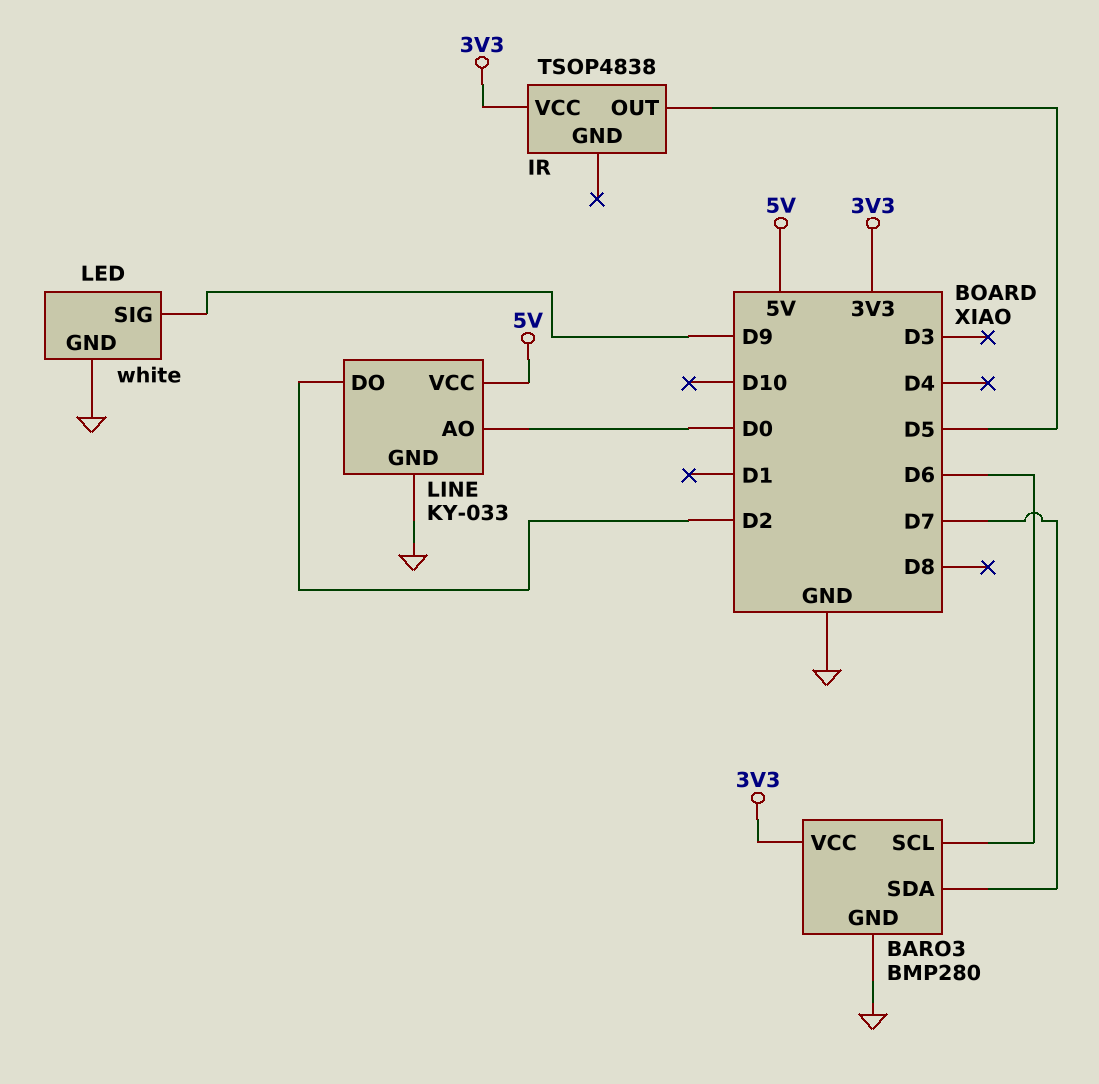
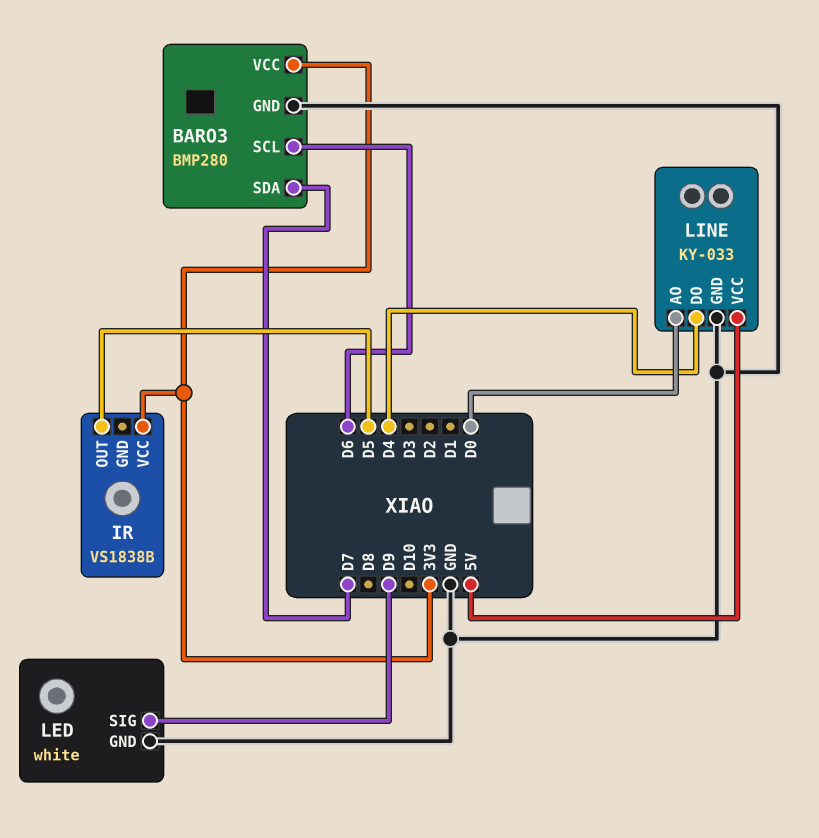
IR: TSOP4838 -> VS1838B
LINE pin DO: D2 -> D4

